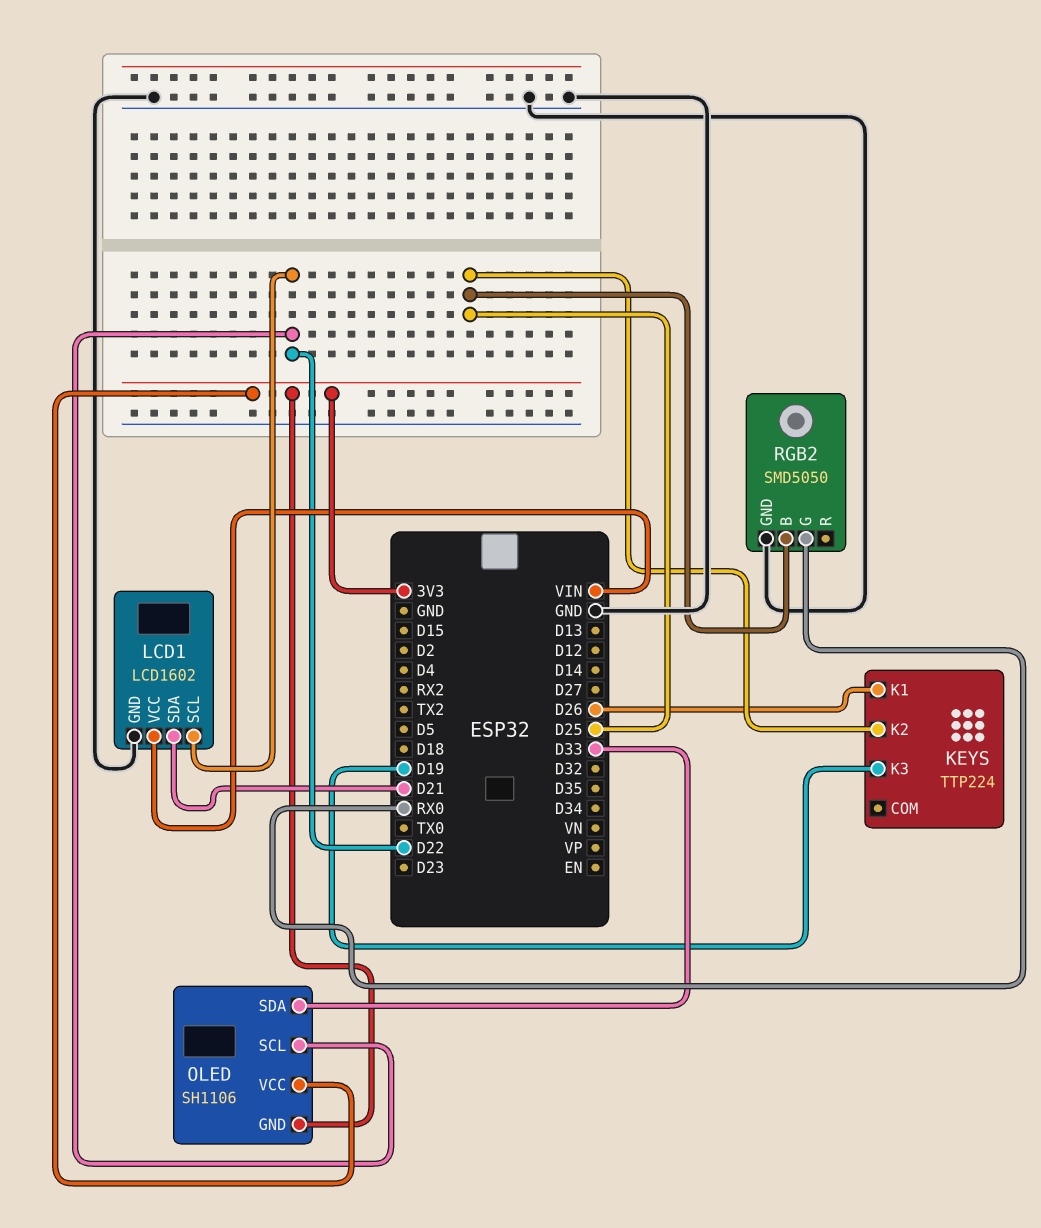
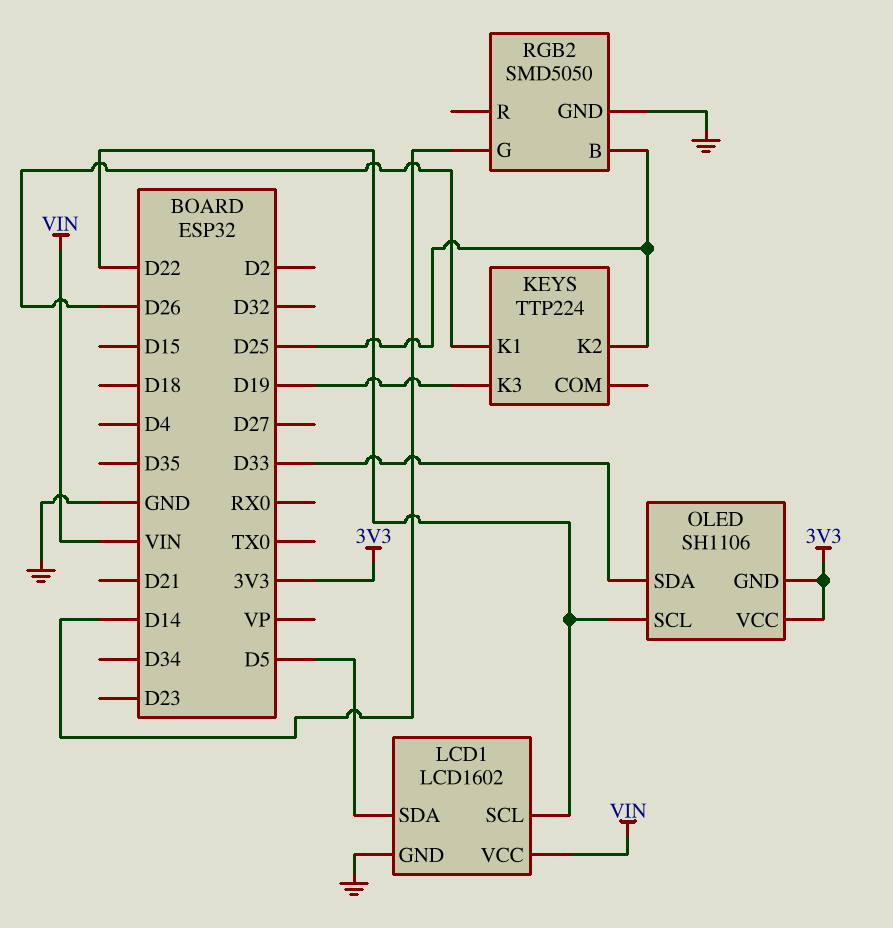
LCD1 pin SDA: D21 -> D5
RGB2 pin G: RX0 -> D14

